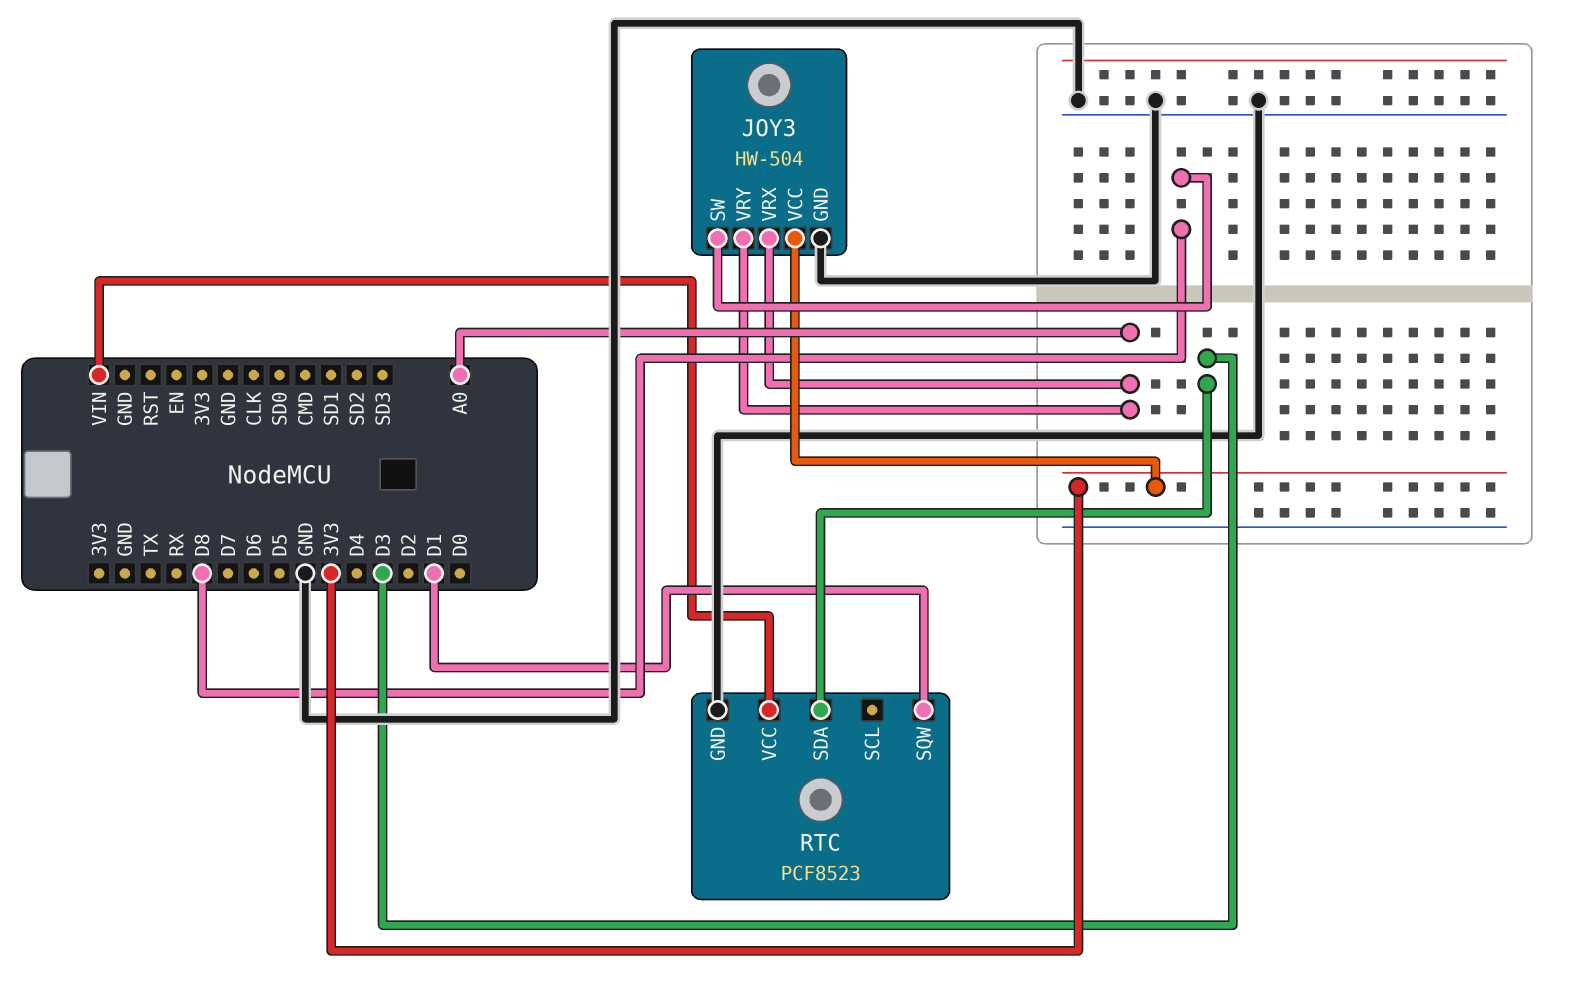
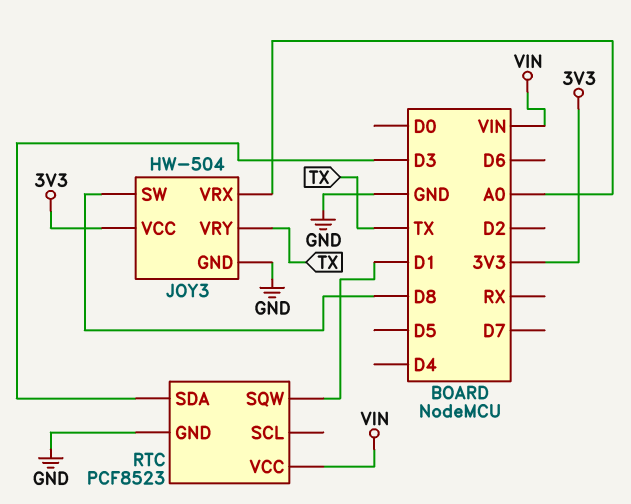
JOY3 pin VRY: A0 -> TX

